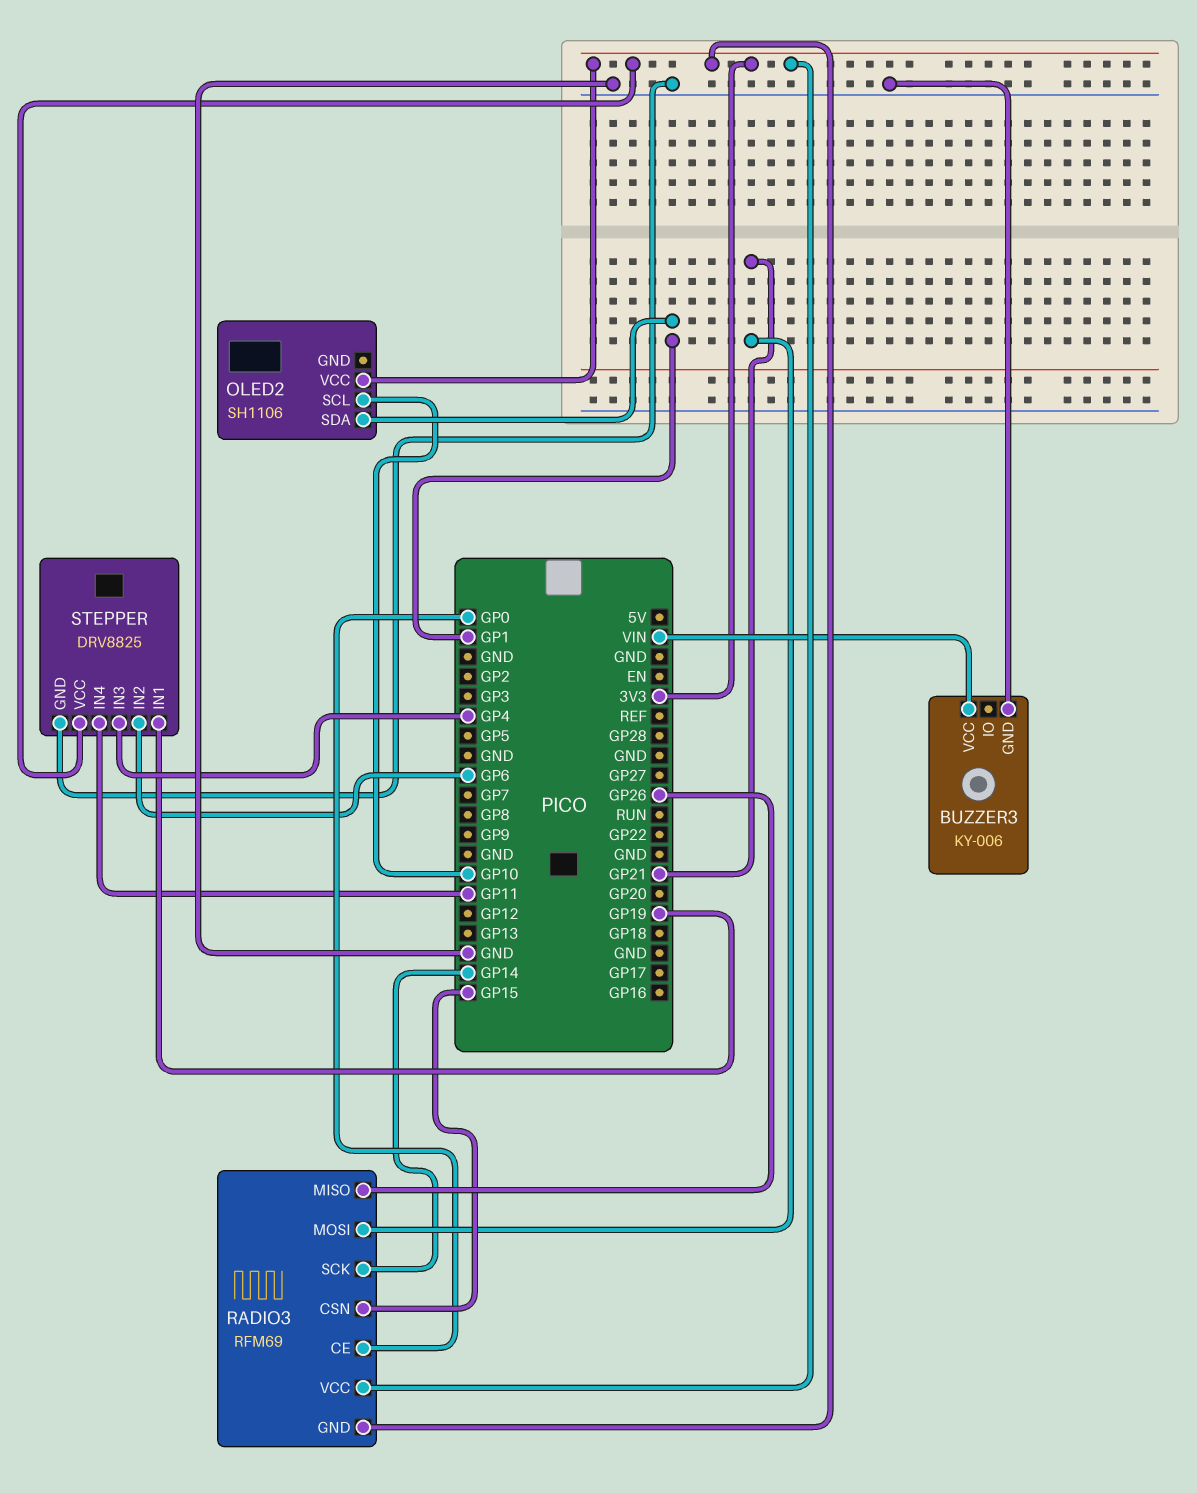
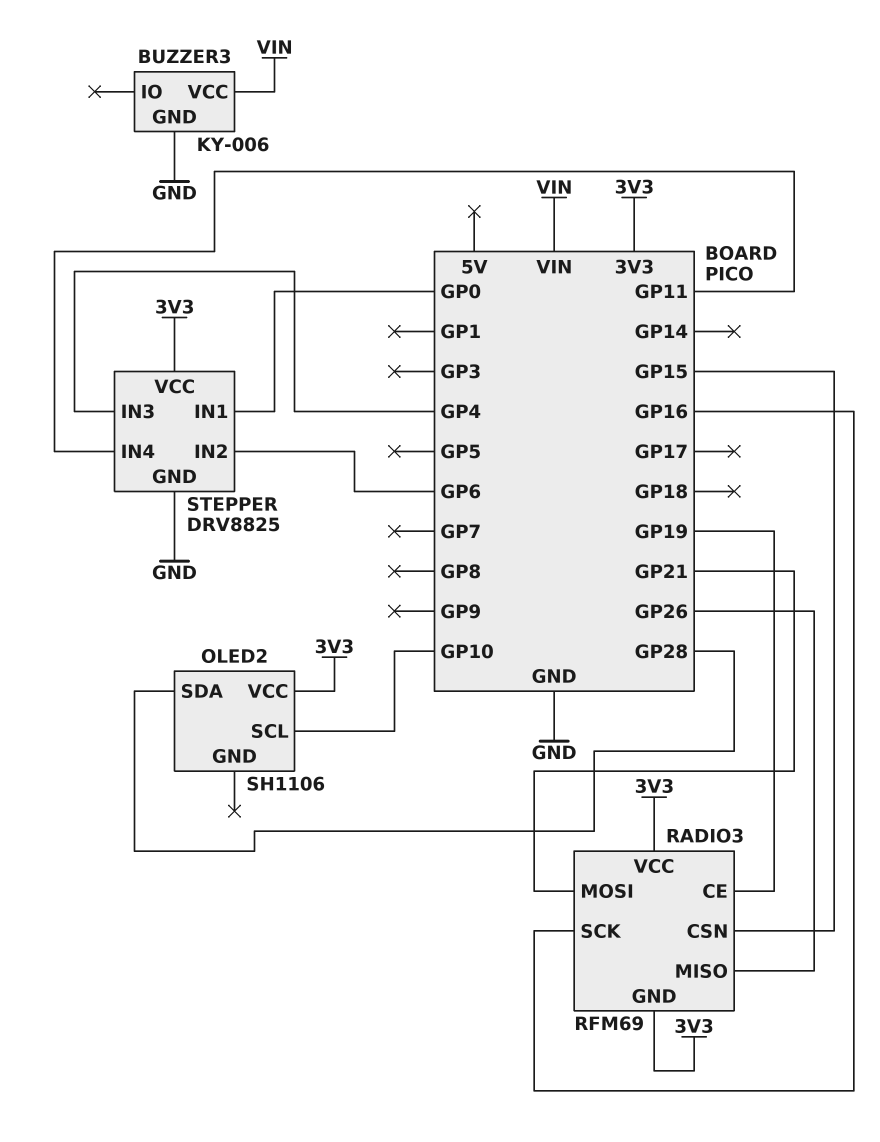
OLED2 pin SDA: GP1 -> GP28
RADIO3 pin CE: GP0 -> GP19
RADIO3 pin SCK: GP14 -> GP16
STEPPER pin IN1: GP19 -> GP0

